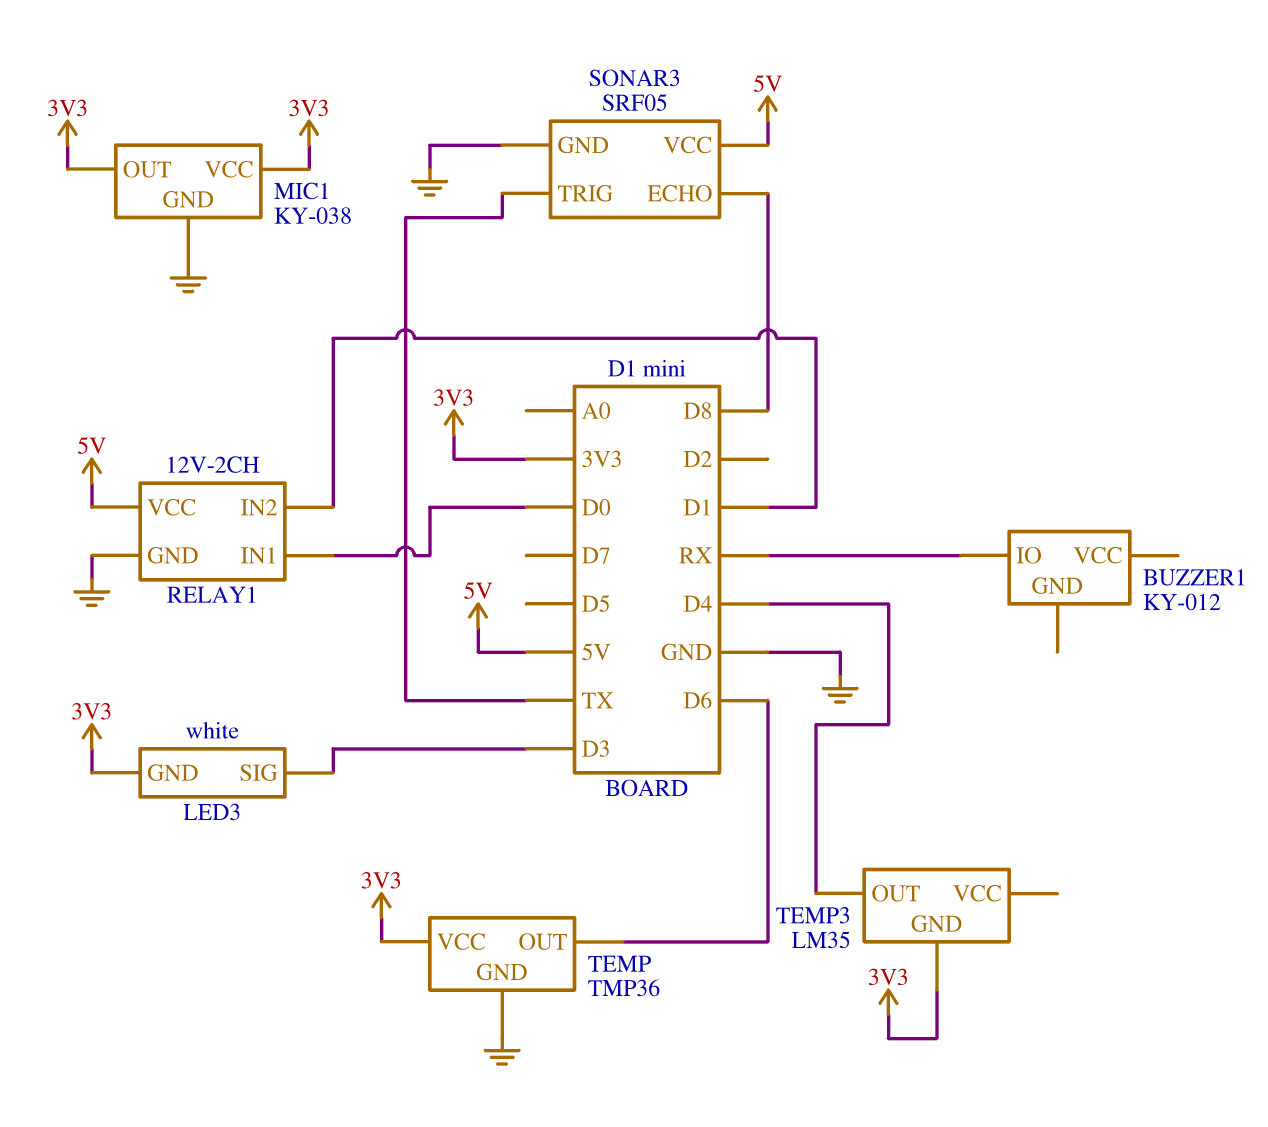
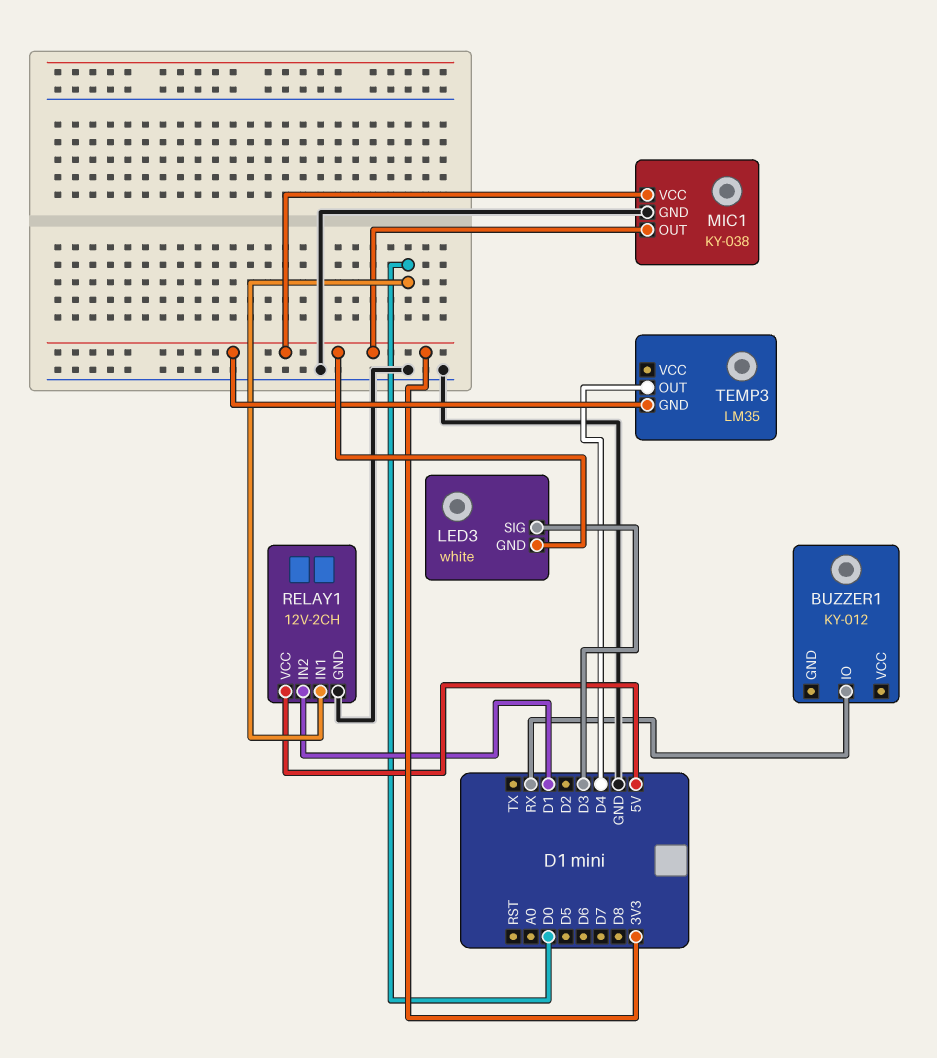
SONAR3: SRF05 -> none
SONAR3 pin ECHO: D8 -> none
SONAR3 pin GND: GND -> none
SONAR3 pin TRIG: TX -> none
SONAR3 pin VCC: 5V -> none
TEMP: TMP36 -> none
TEMP pin GND: GND -> none
TEMP pin OUT: D6 -> none
TEMP pin VCC: 3V3 -> none

